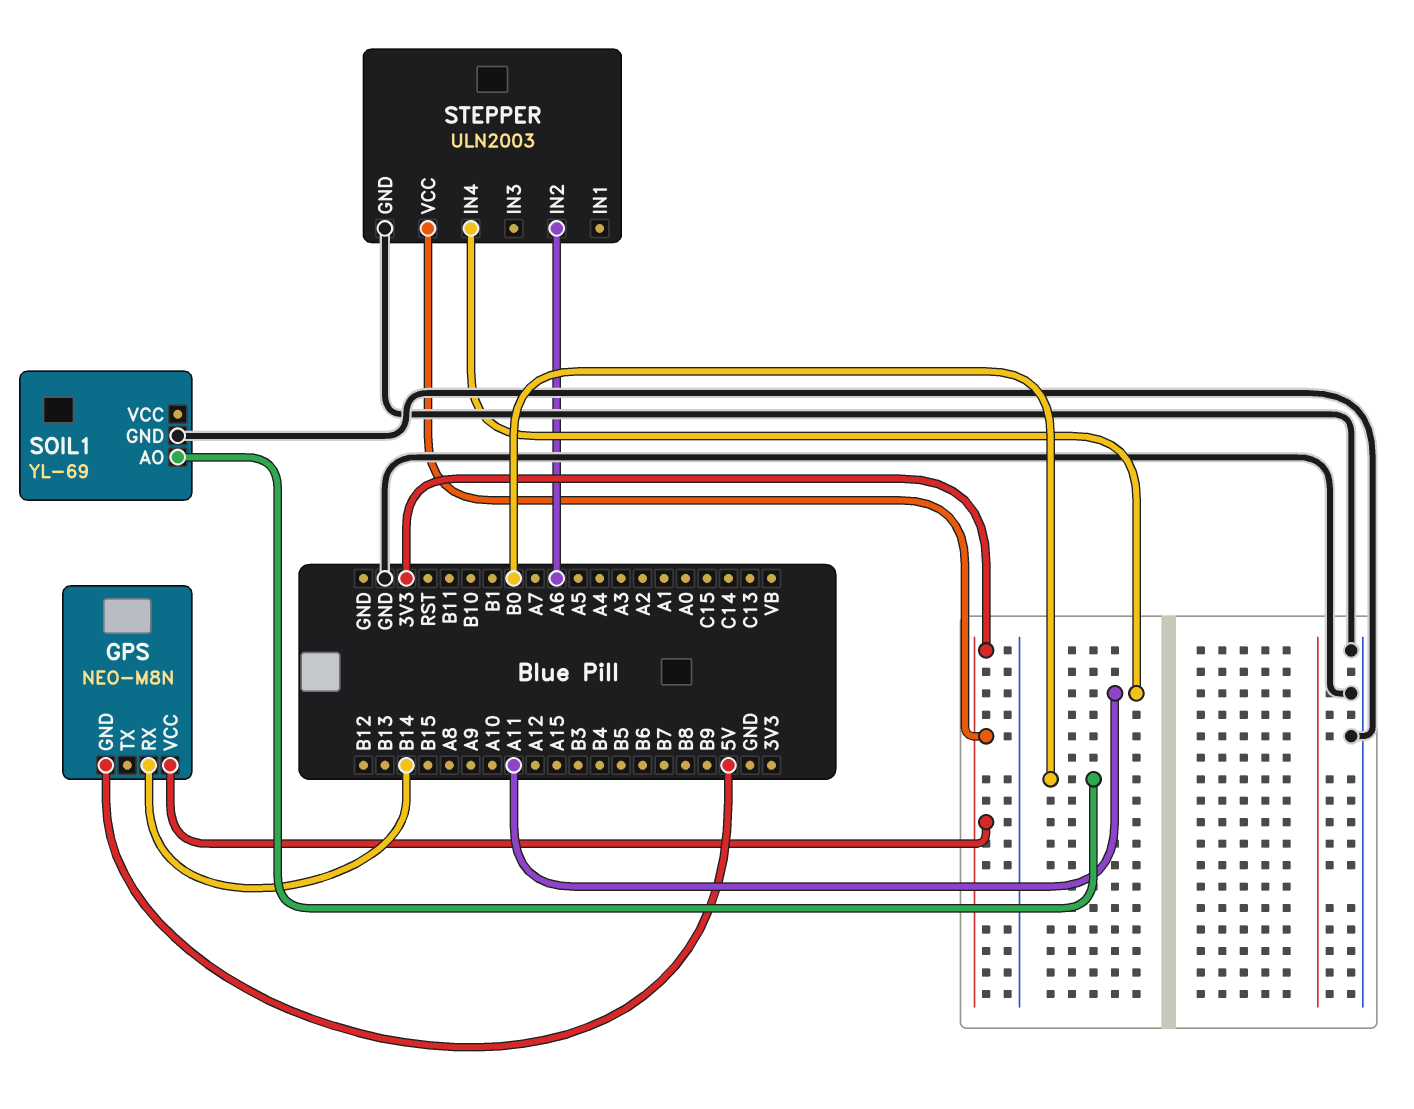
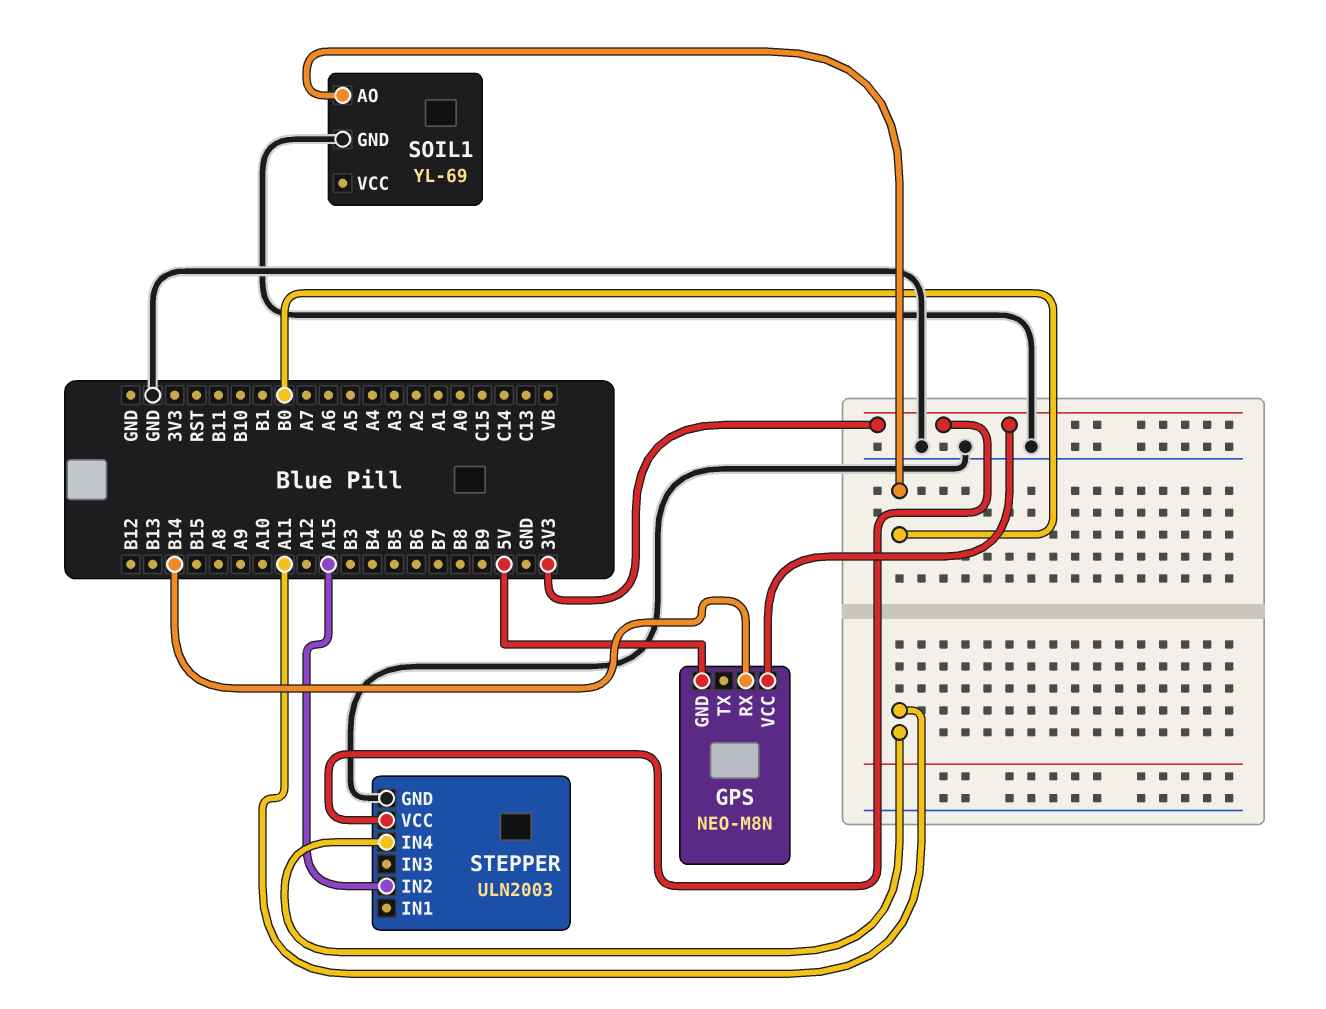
STEPPER pin IN2: A6 -> A15

